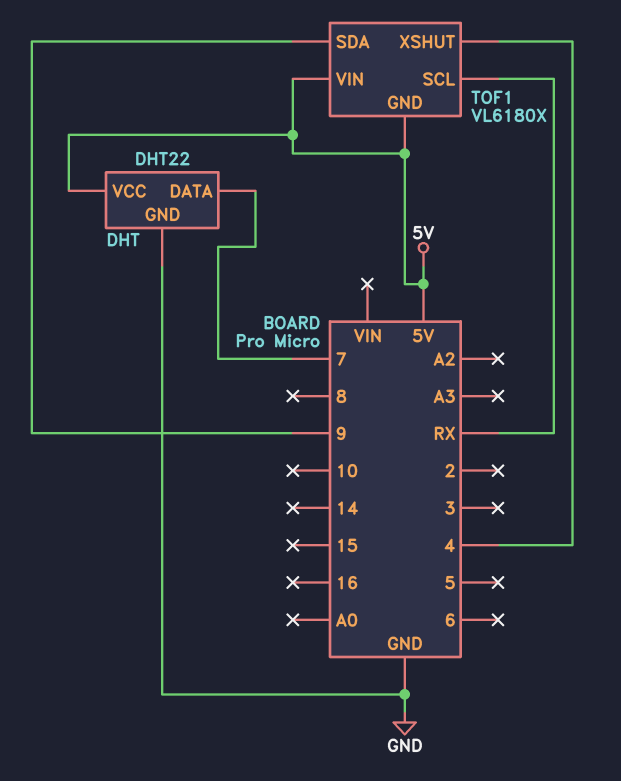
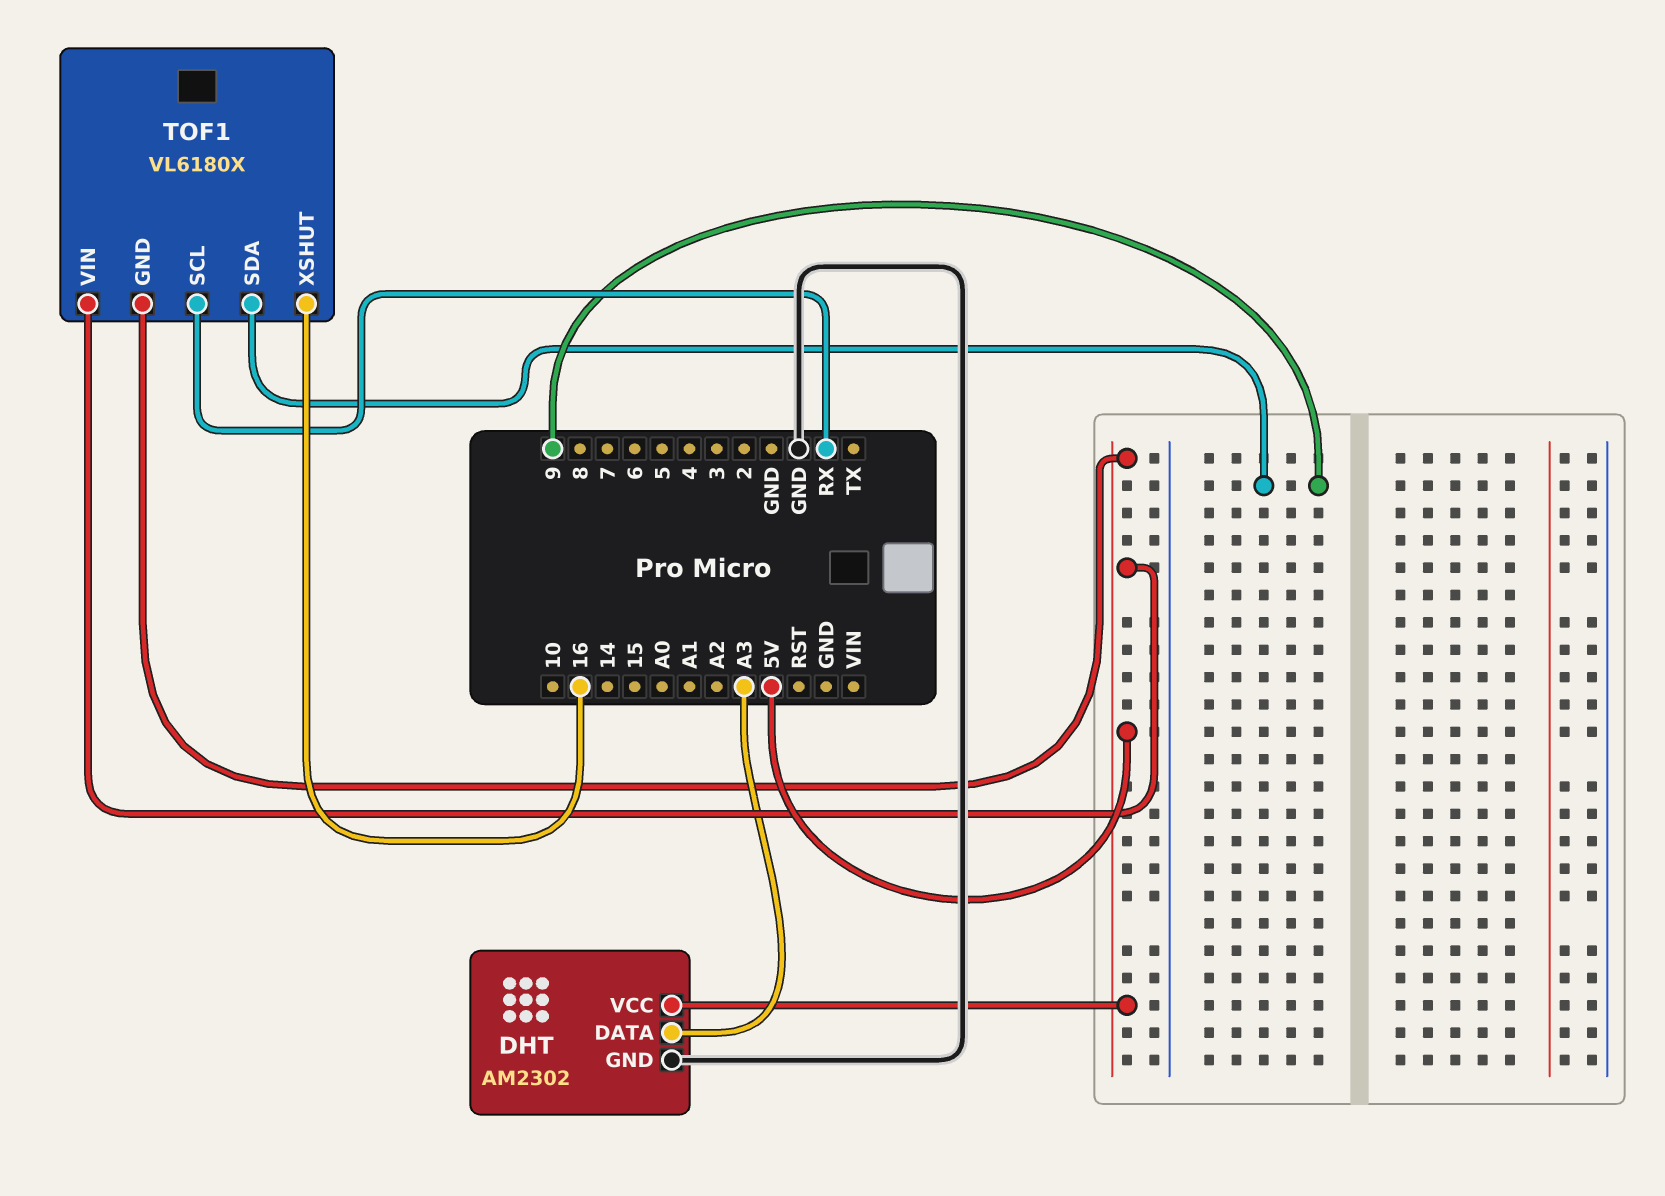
DHT: DHT22 -> AM2302
DHT pin DATA: 7 -> A3
TOF1 pin XSHUT: 4 -> 16

